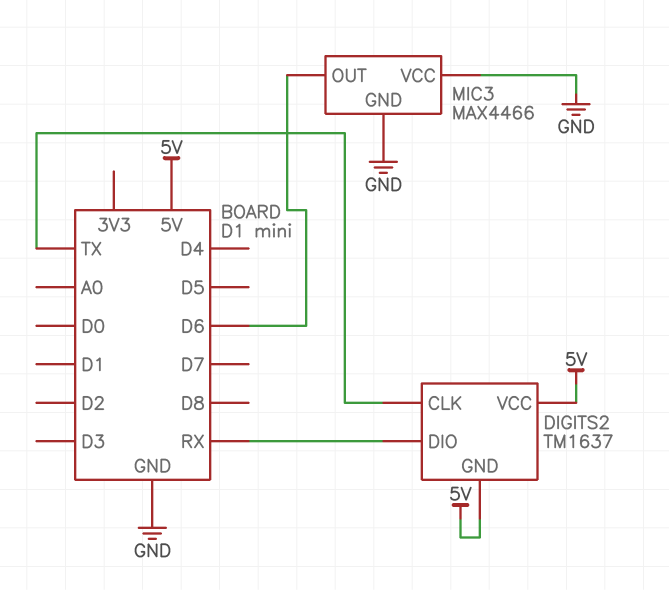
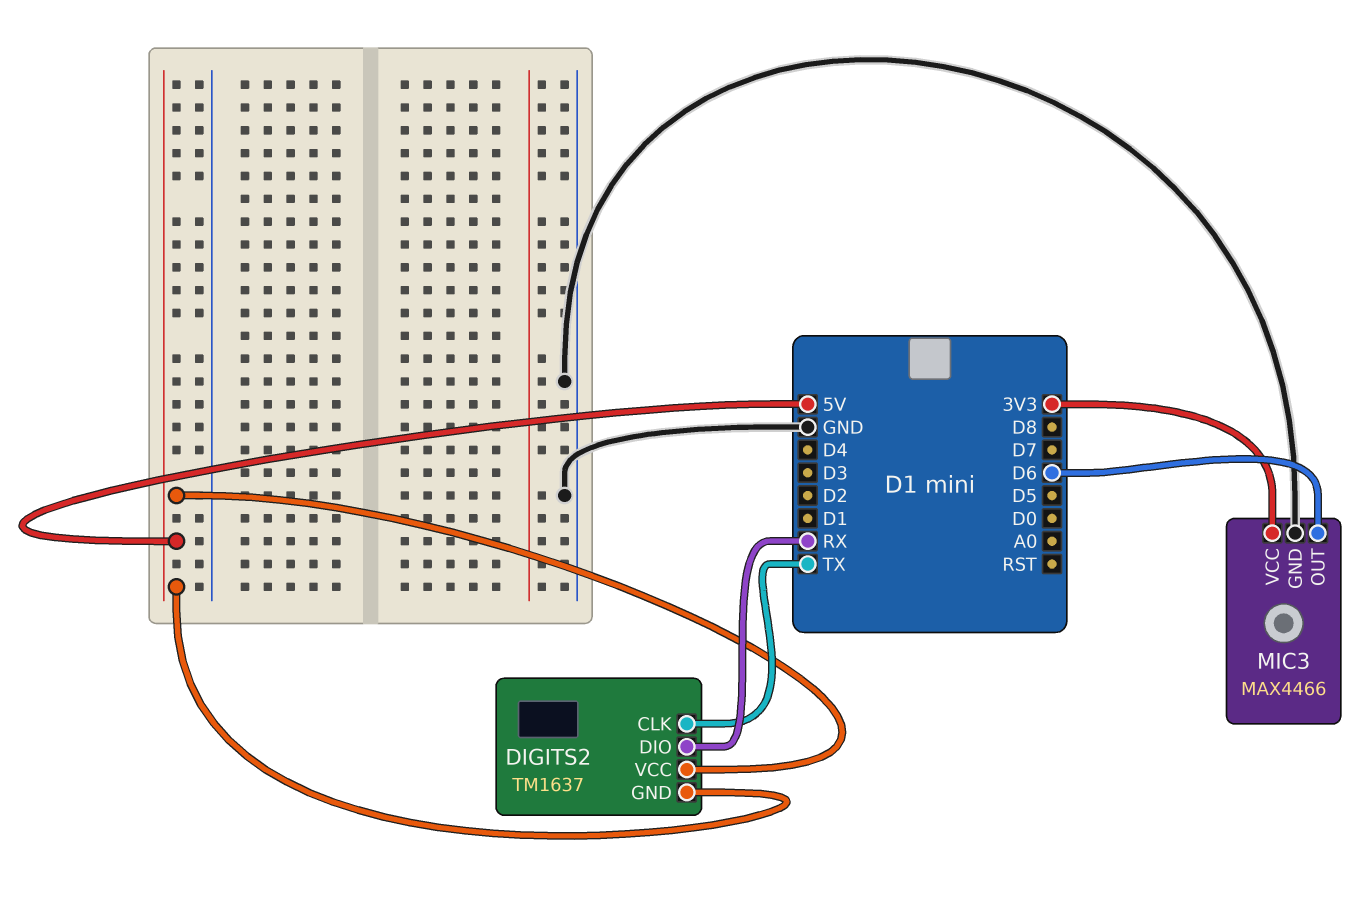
MIC3 pin VCC: GND -> 3V3

